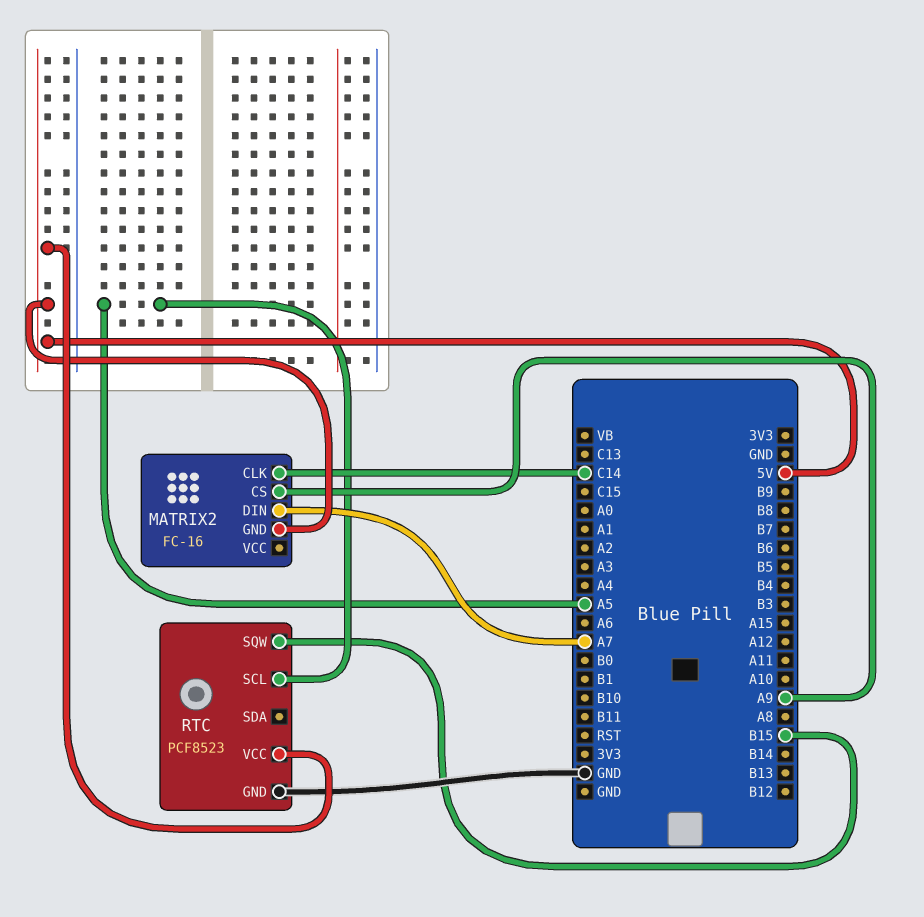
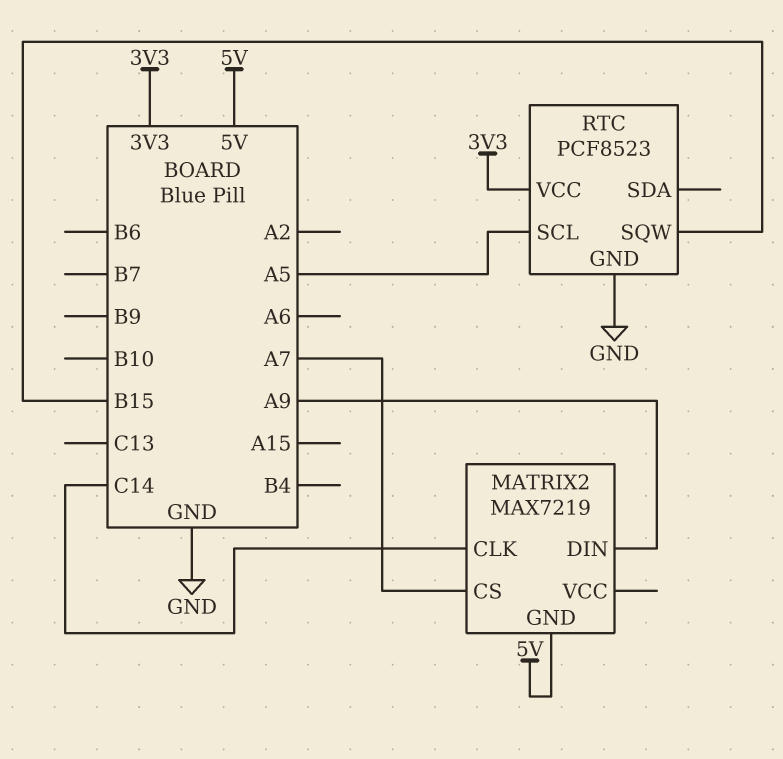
MATRIX2: FC-16 -> MAX7219
MATRIX2 pin CS: A9 -> A7
MATRIX2 pin DIN: A7 -> A9
RTC pin VCC: 5V -> 3V3

